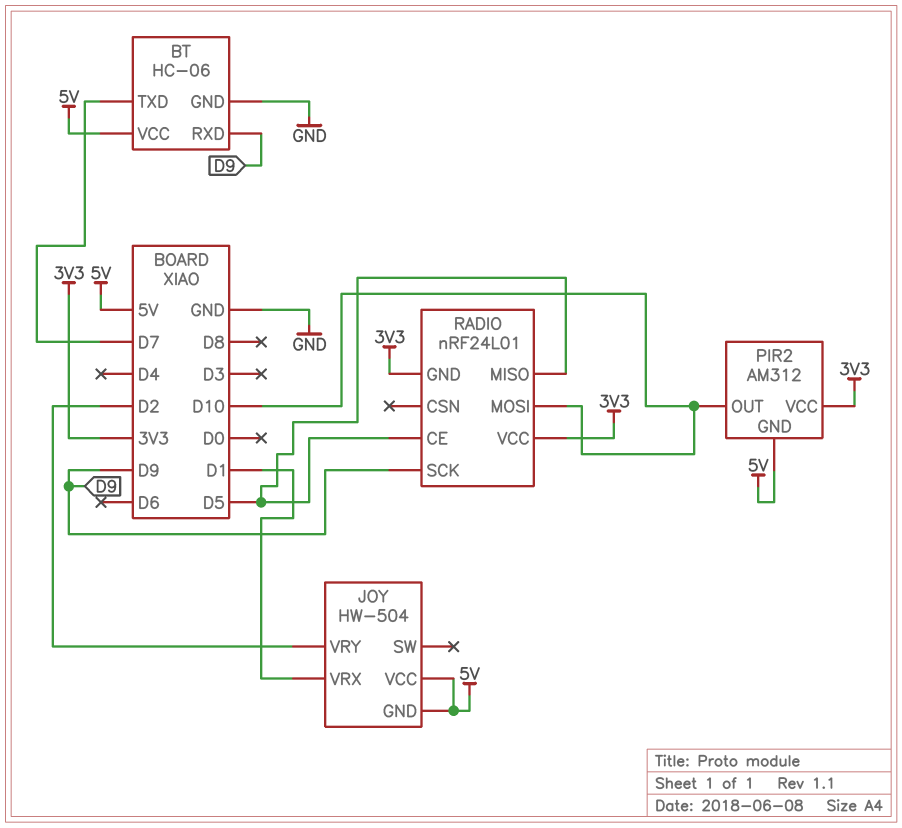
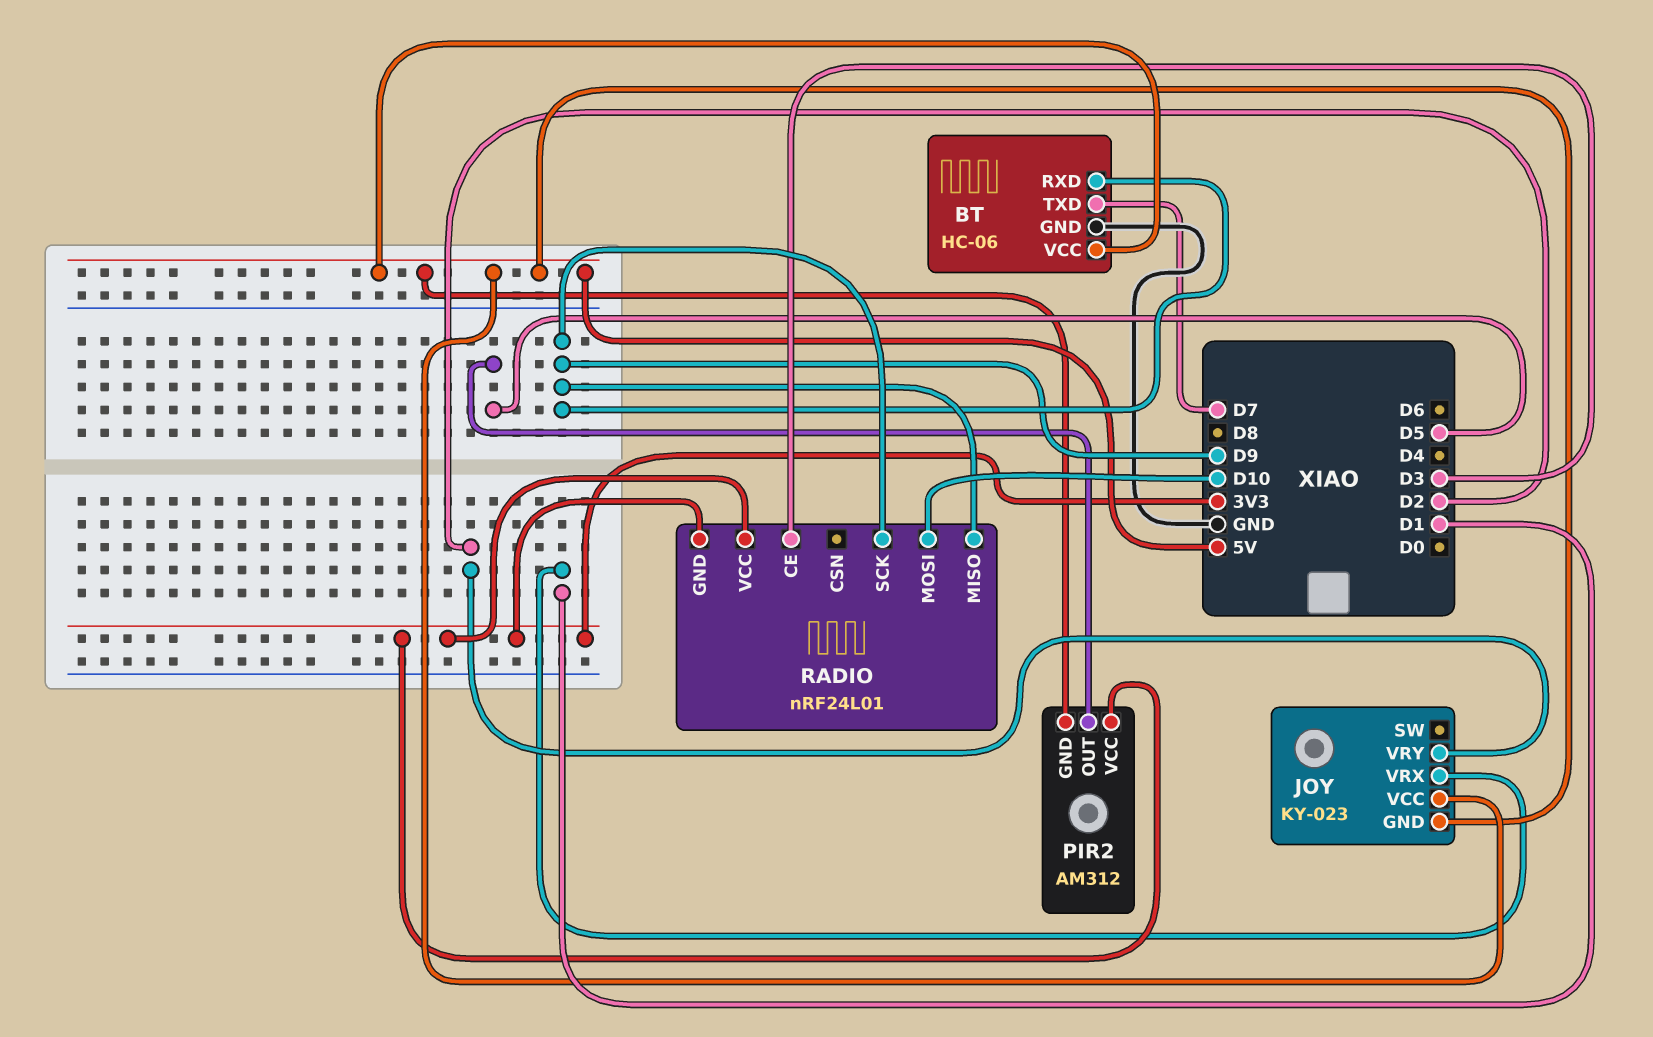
JOY: HW-504 -> KY-023
PIR2 pin OUT: D10 -> D5
RADIO pin CE: D5 -> D3
RADIO pin MISO: D5 -> D9

